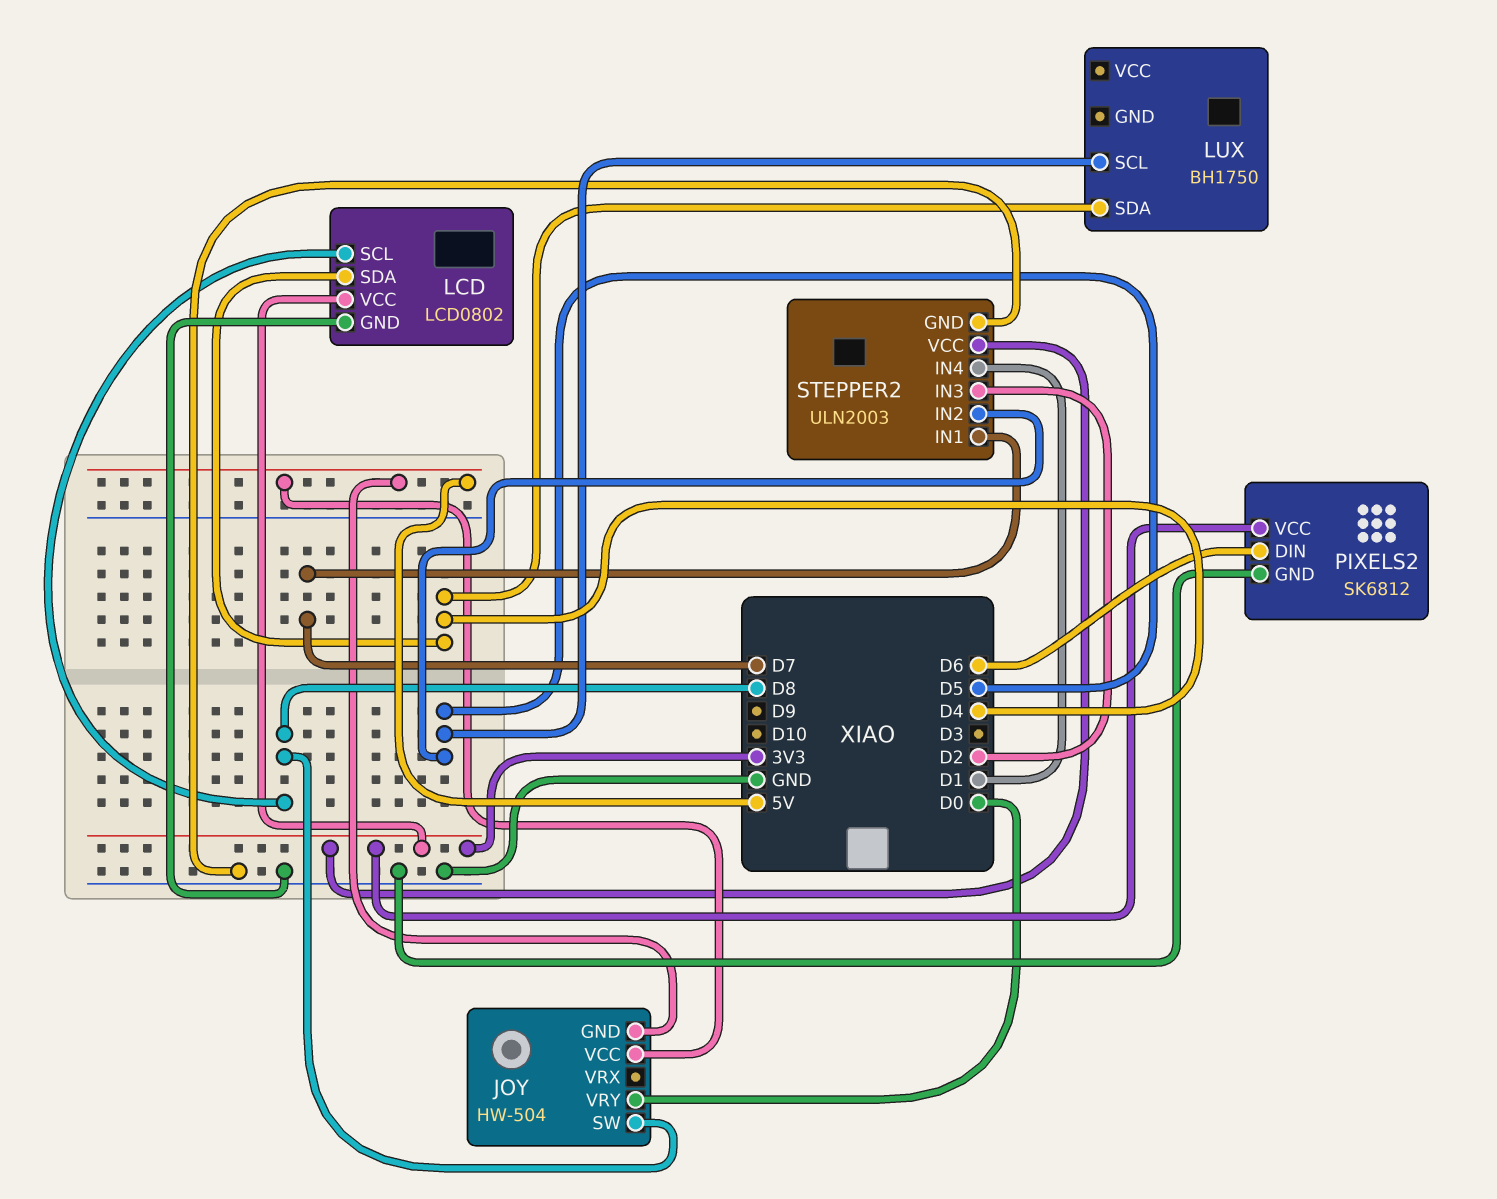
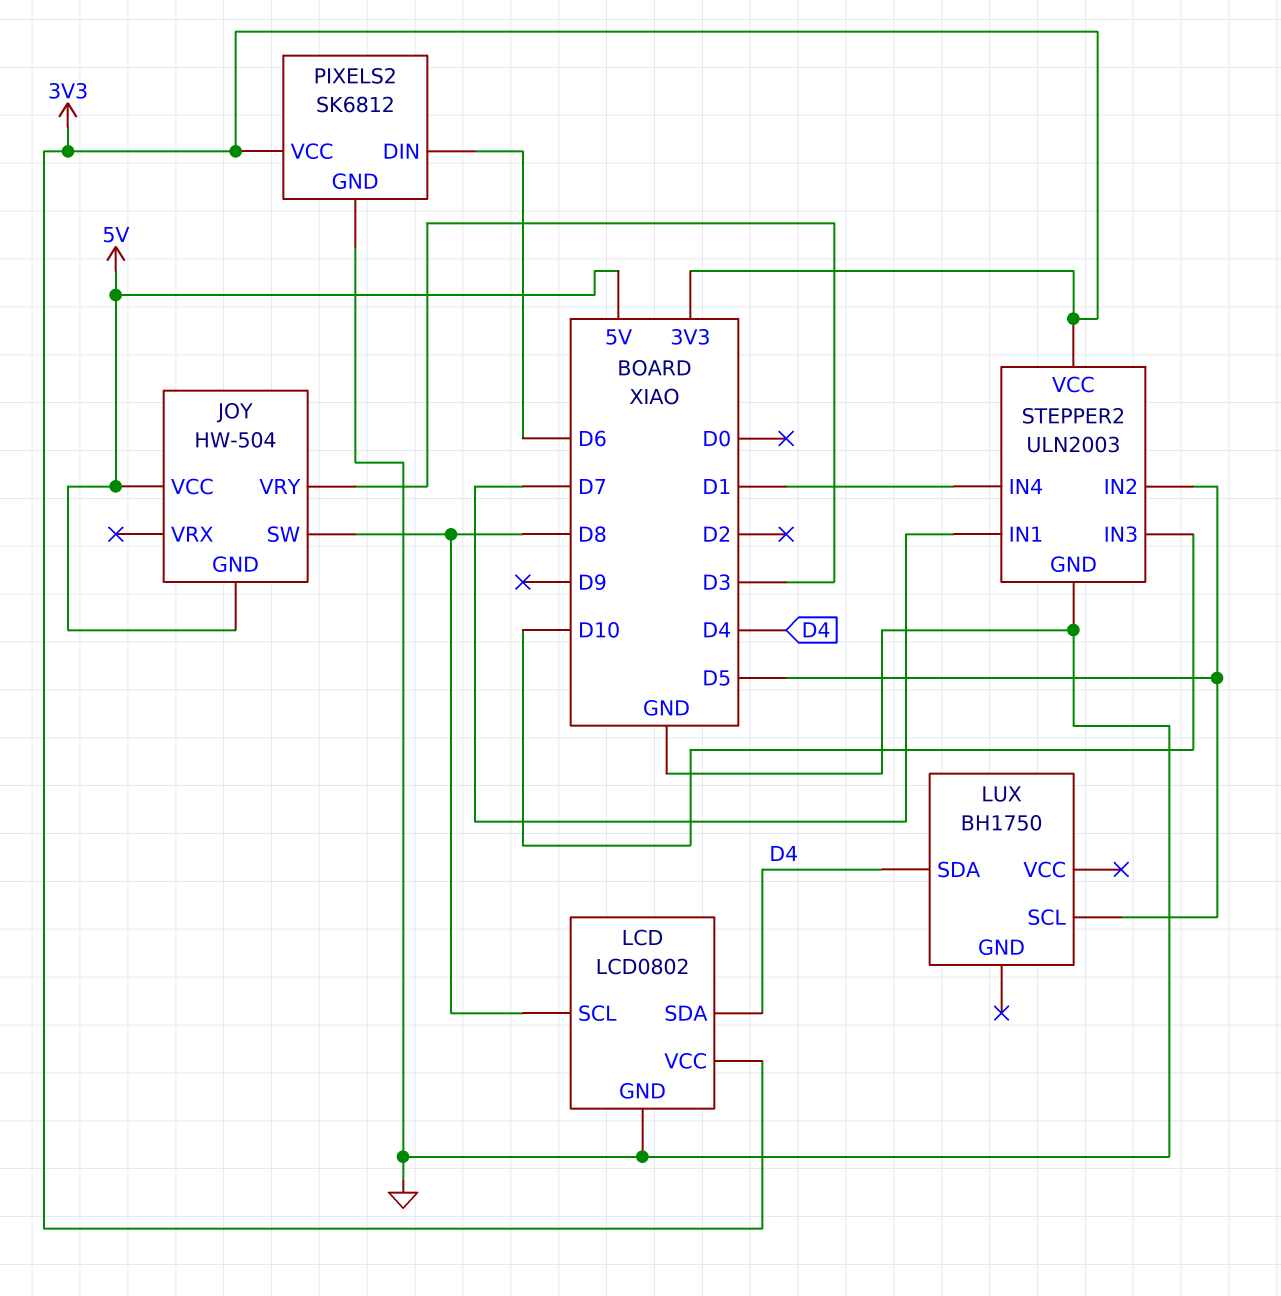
JOY pin VRY: D0 -> D3
STEPPER2 pin IN3: D2 -> D10

